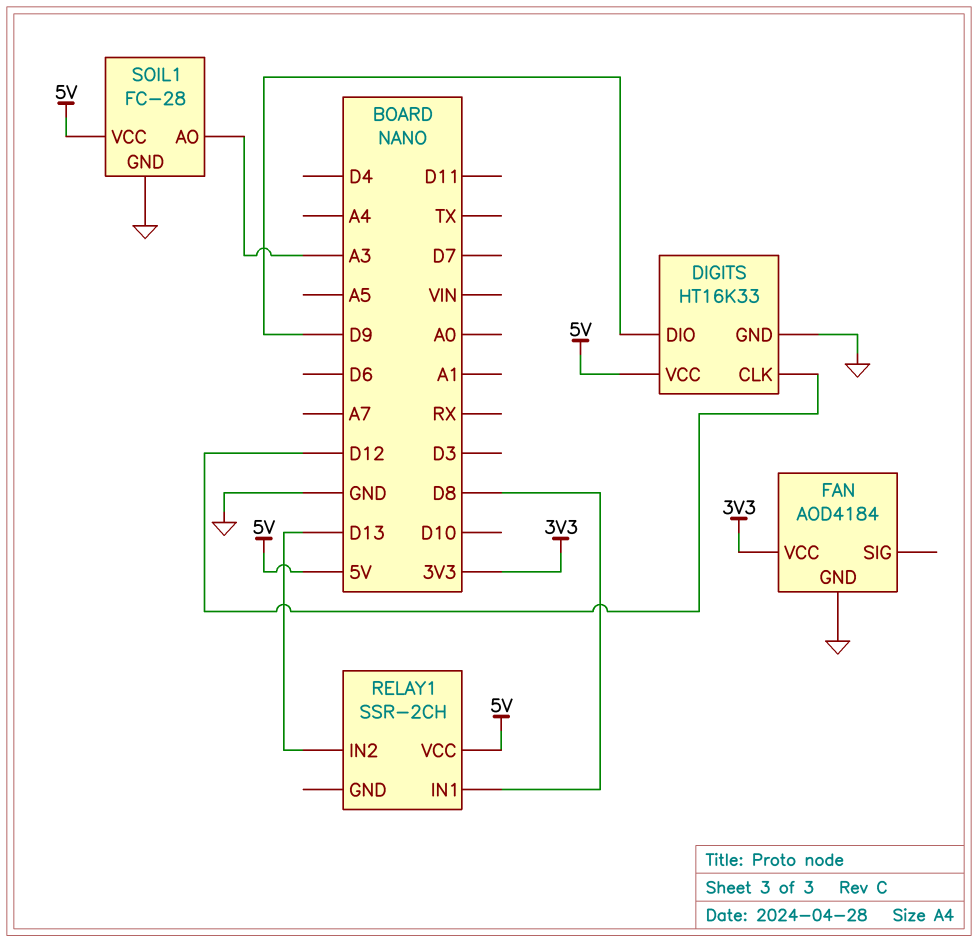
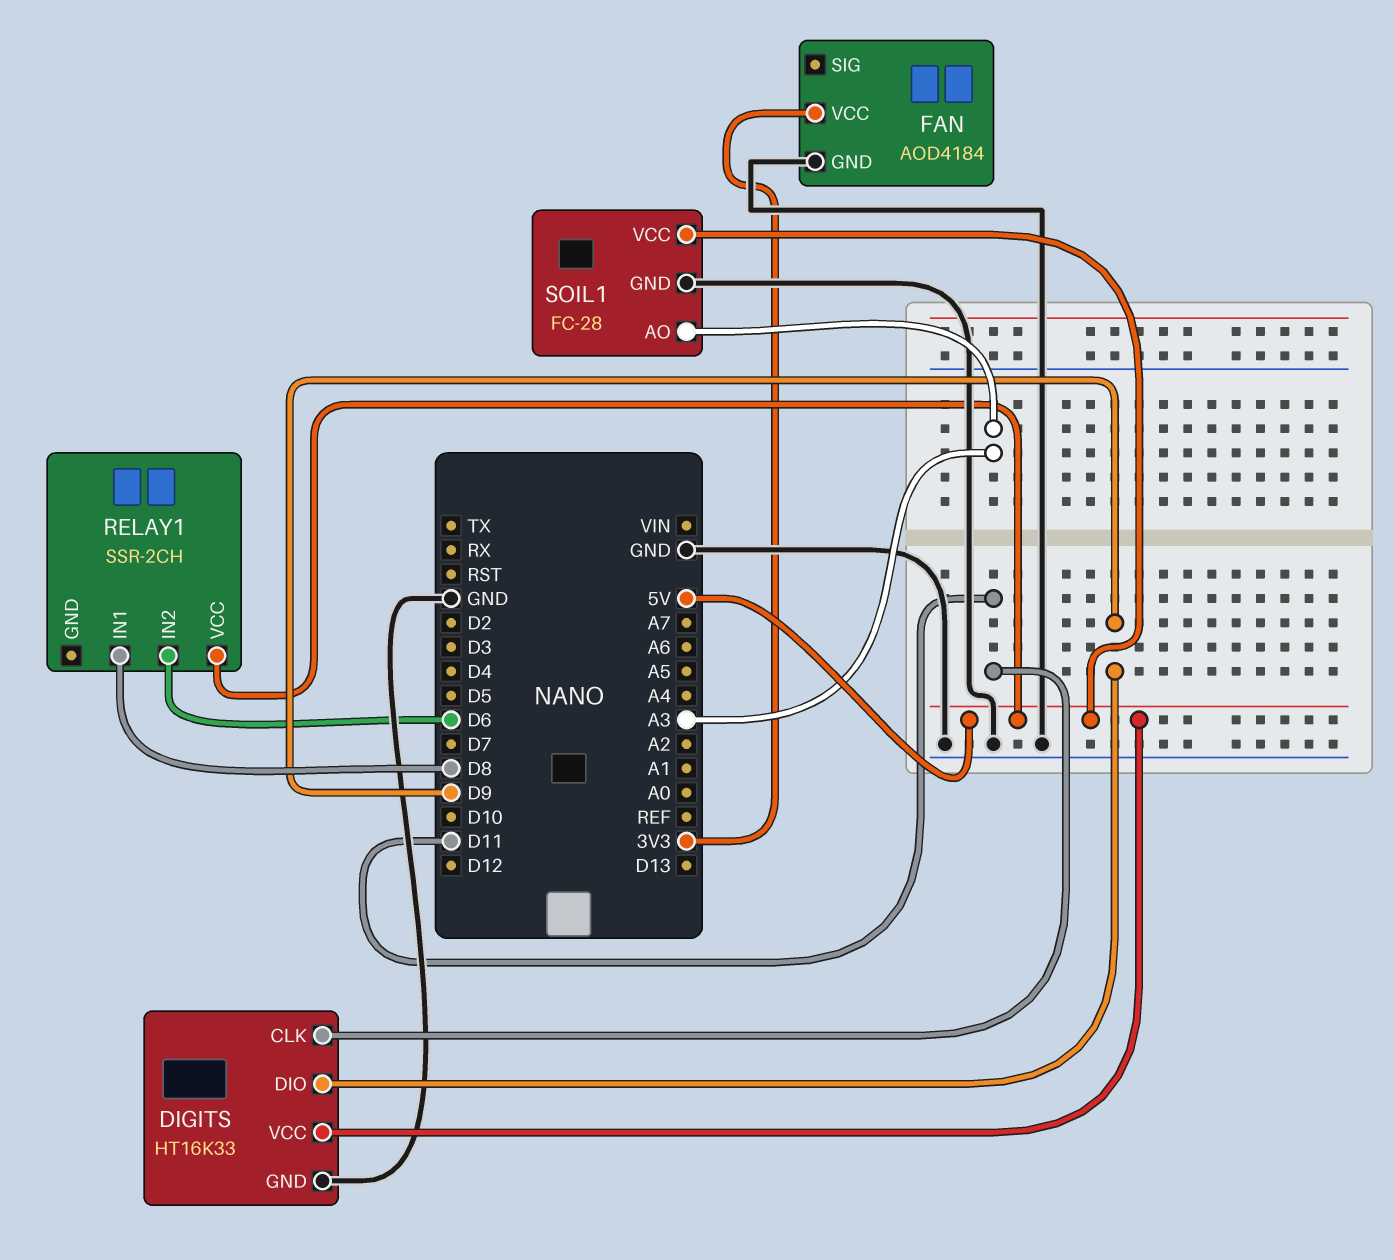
DIGITS pin CLK: D12 -> D11
RELAY1 pin IN2: D13 -> D6

